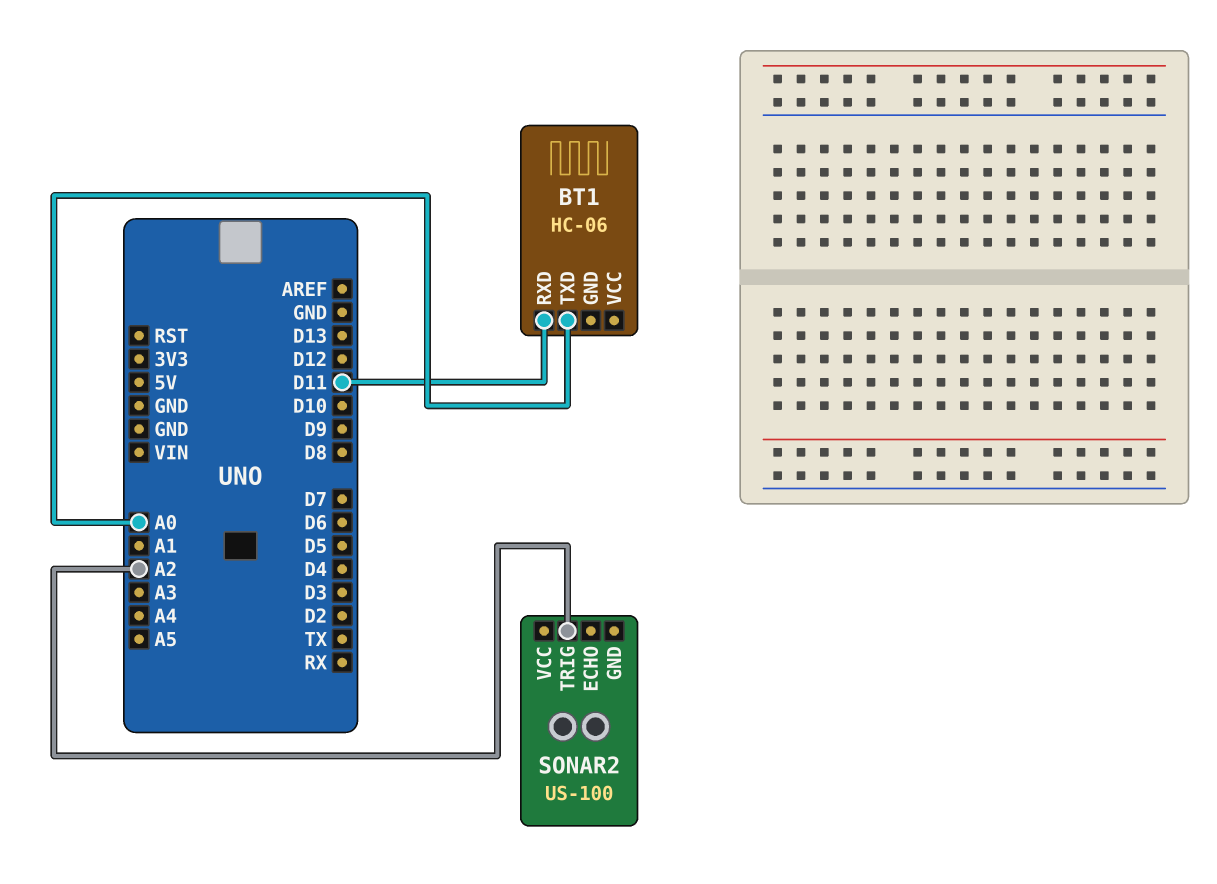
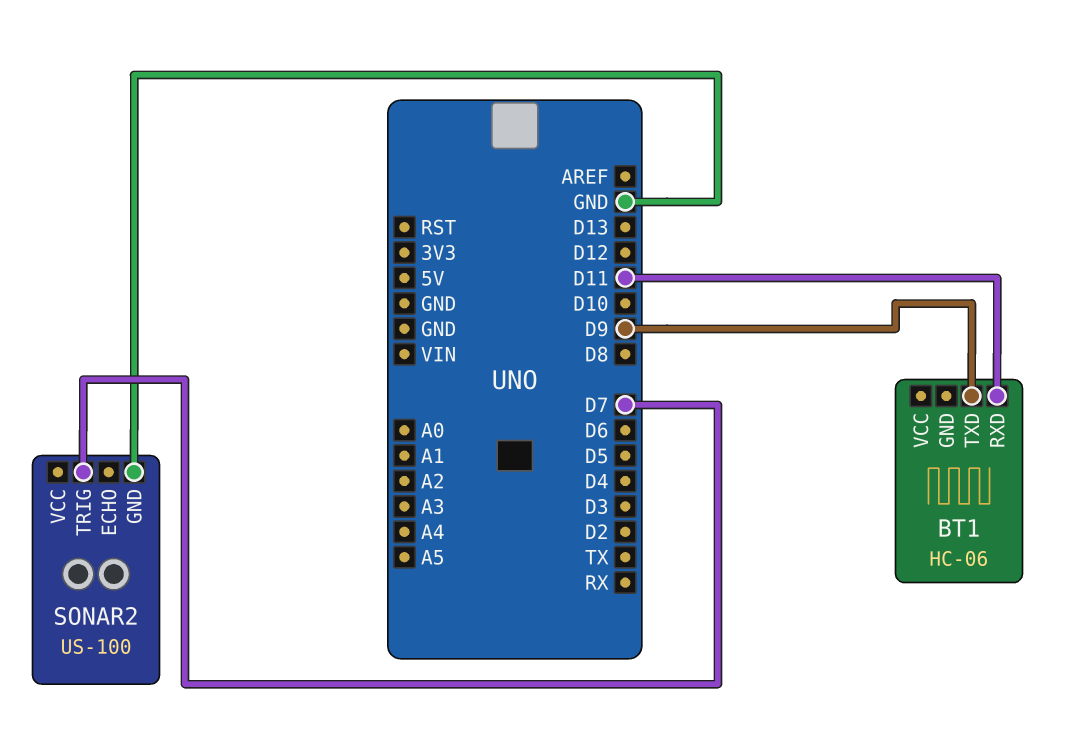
BT1 pin TXD: A0 -> D9
SONAR2 pin GND: none -> GND
SONAR2 pin TRIG: A2 -> D7

